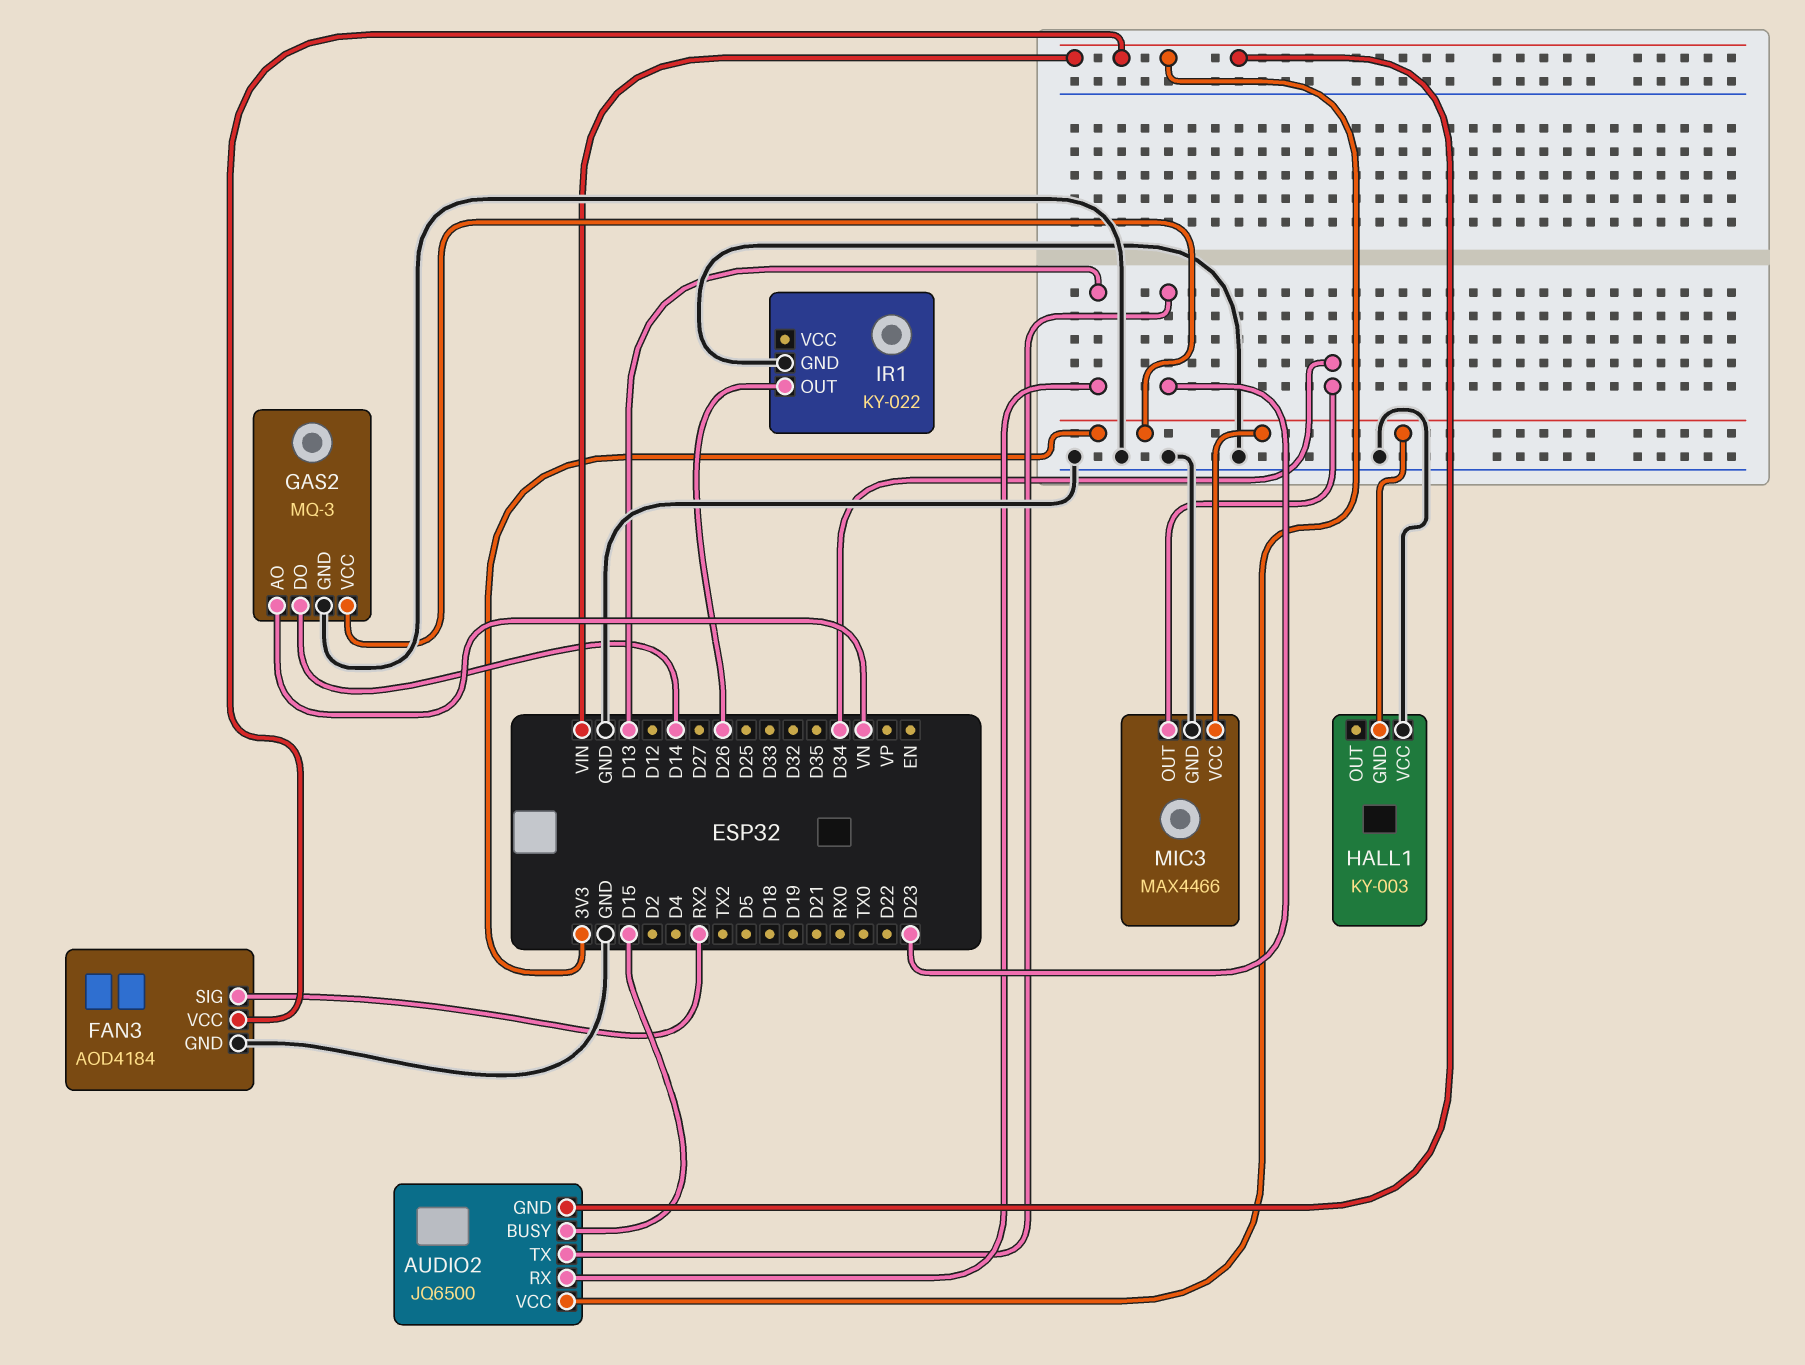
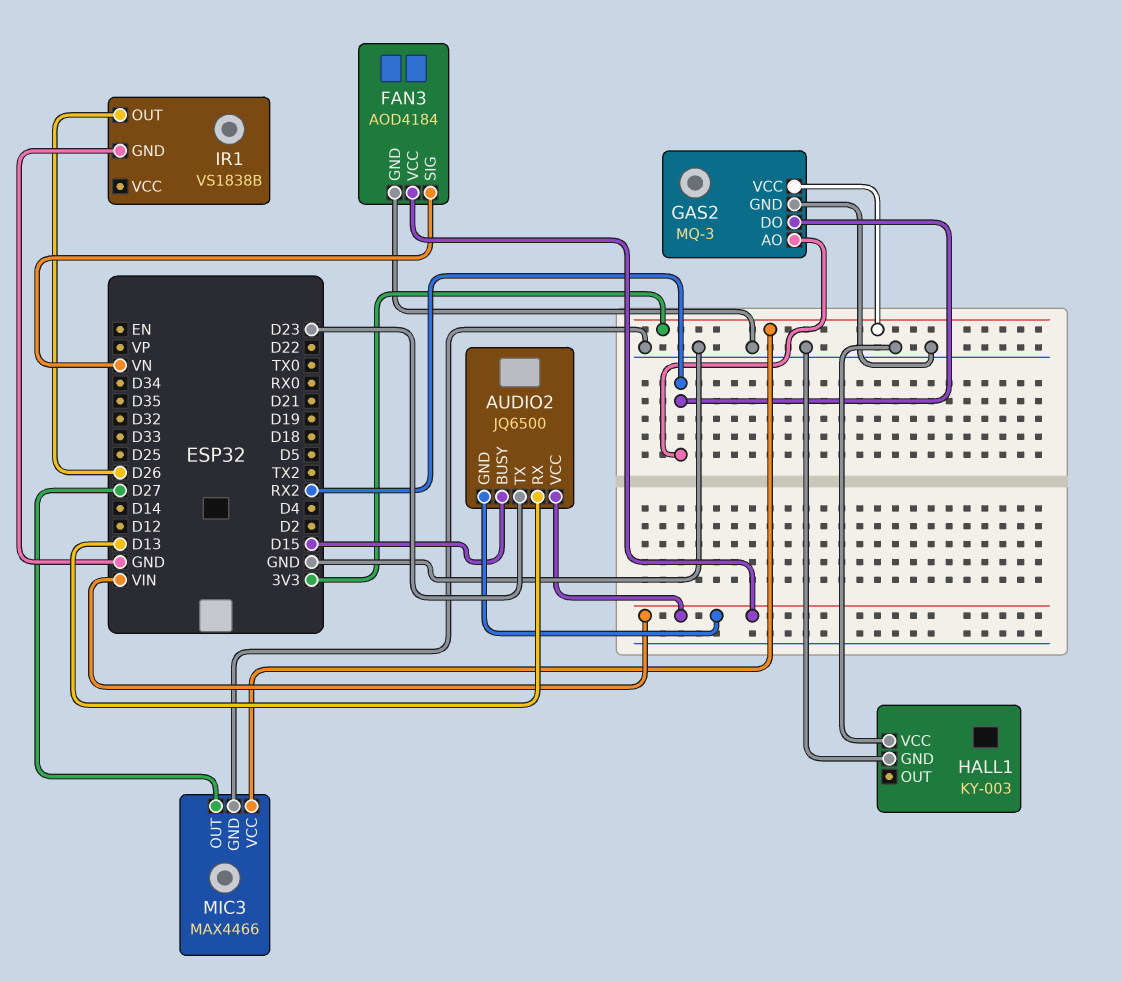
FAN3 pin SIG: RX2 -> VN
GAS2 pin AO: VN -> RX2
GAS2 pin DO: D14 -> RX2
HALL1 pin GND: 3V3 -> GND
IR1: KY-022 -> VS1838B
MIC3 pin OUT: D34 -> D27

